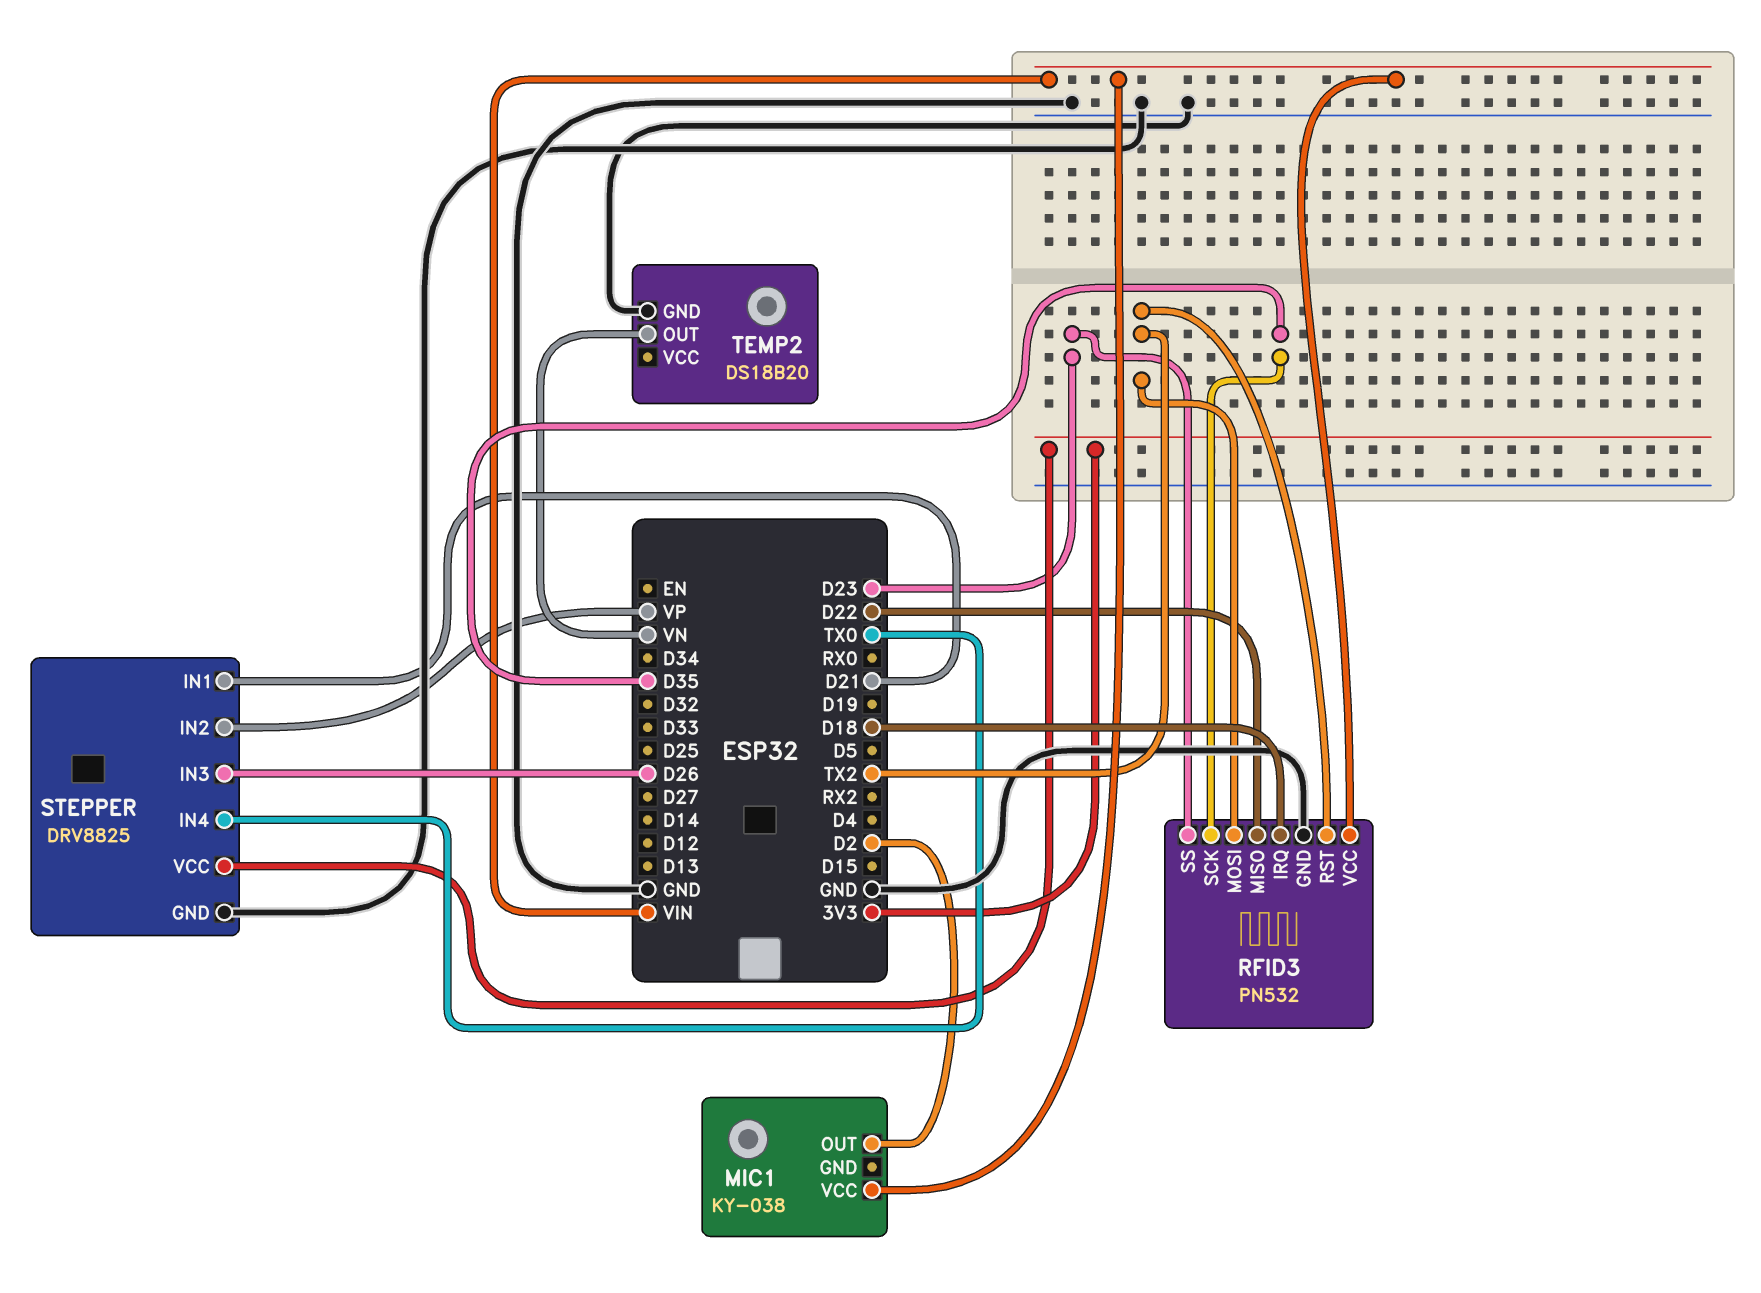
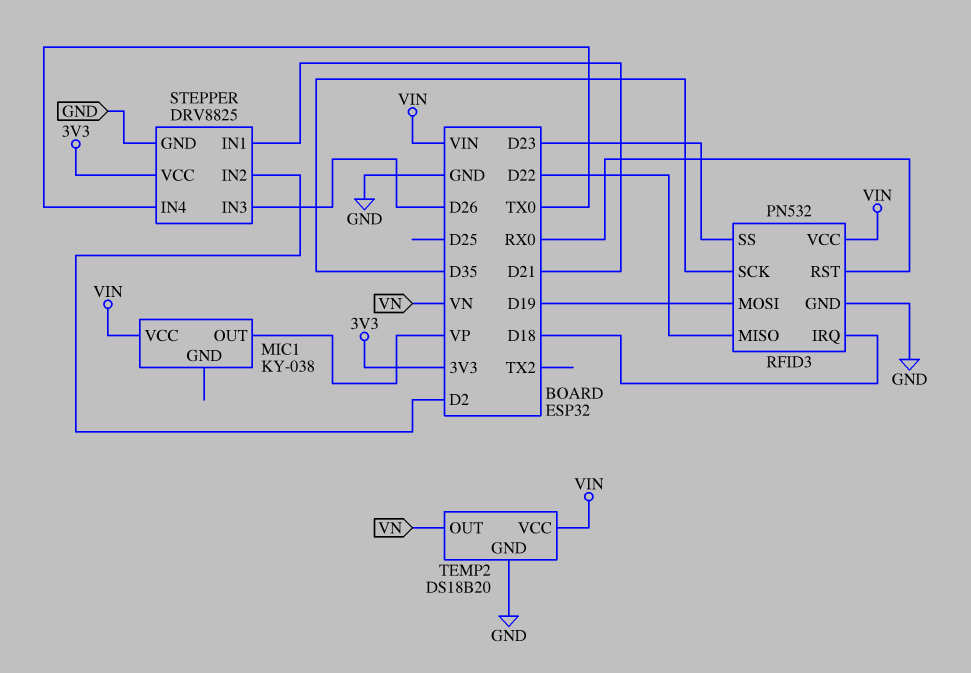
MIC1 pin OUT: D2 -> VP
RFID3 pin MOSI: TX2 -> D19
RFID3 pin RST: TX2 -> RX0
STEPPER pin IN2: VP -> D2
TEMP2 pin VCC: none -> VIN

